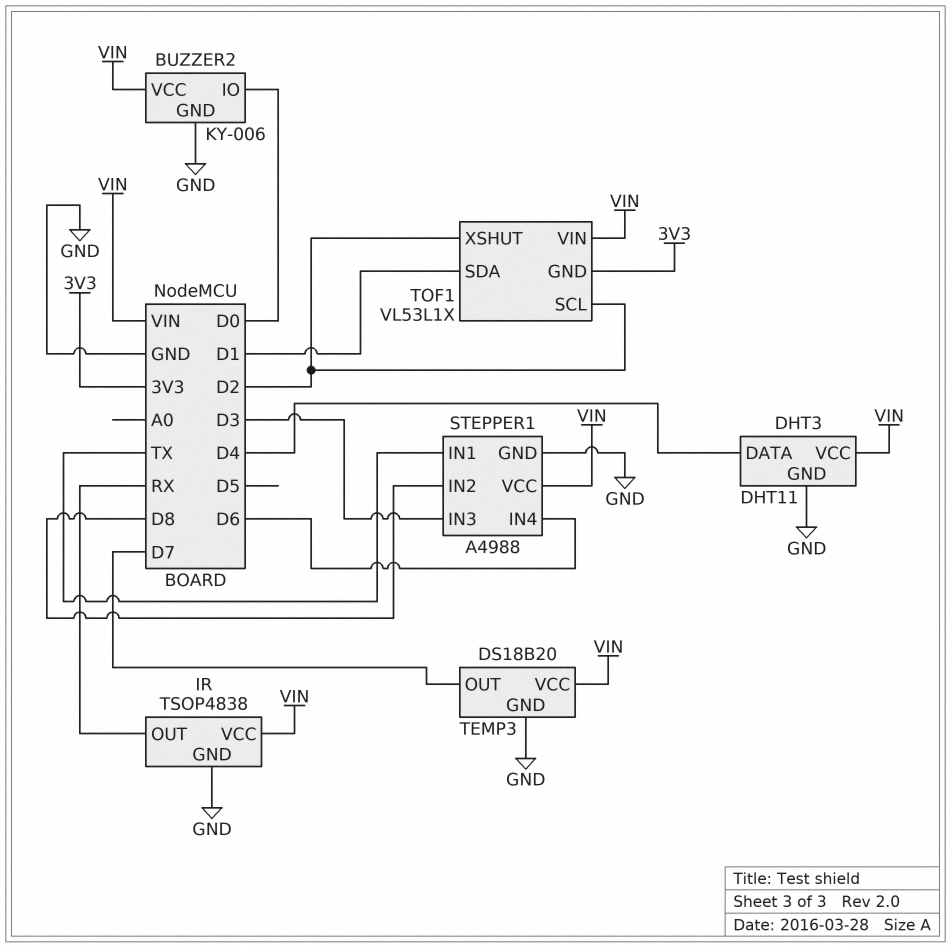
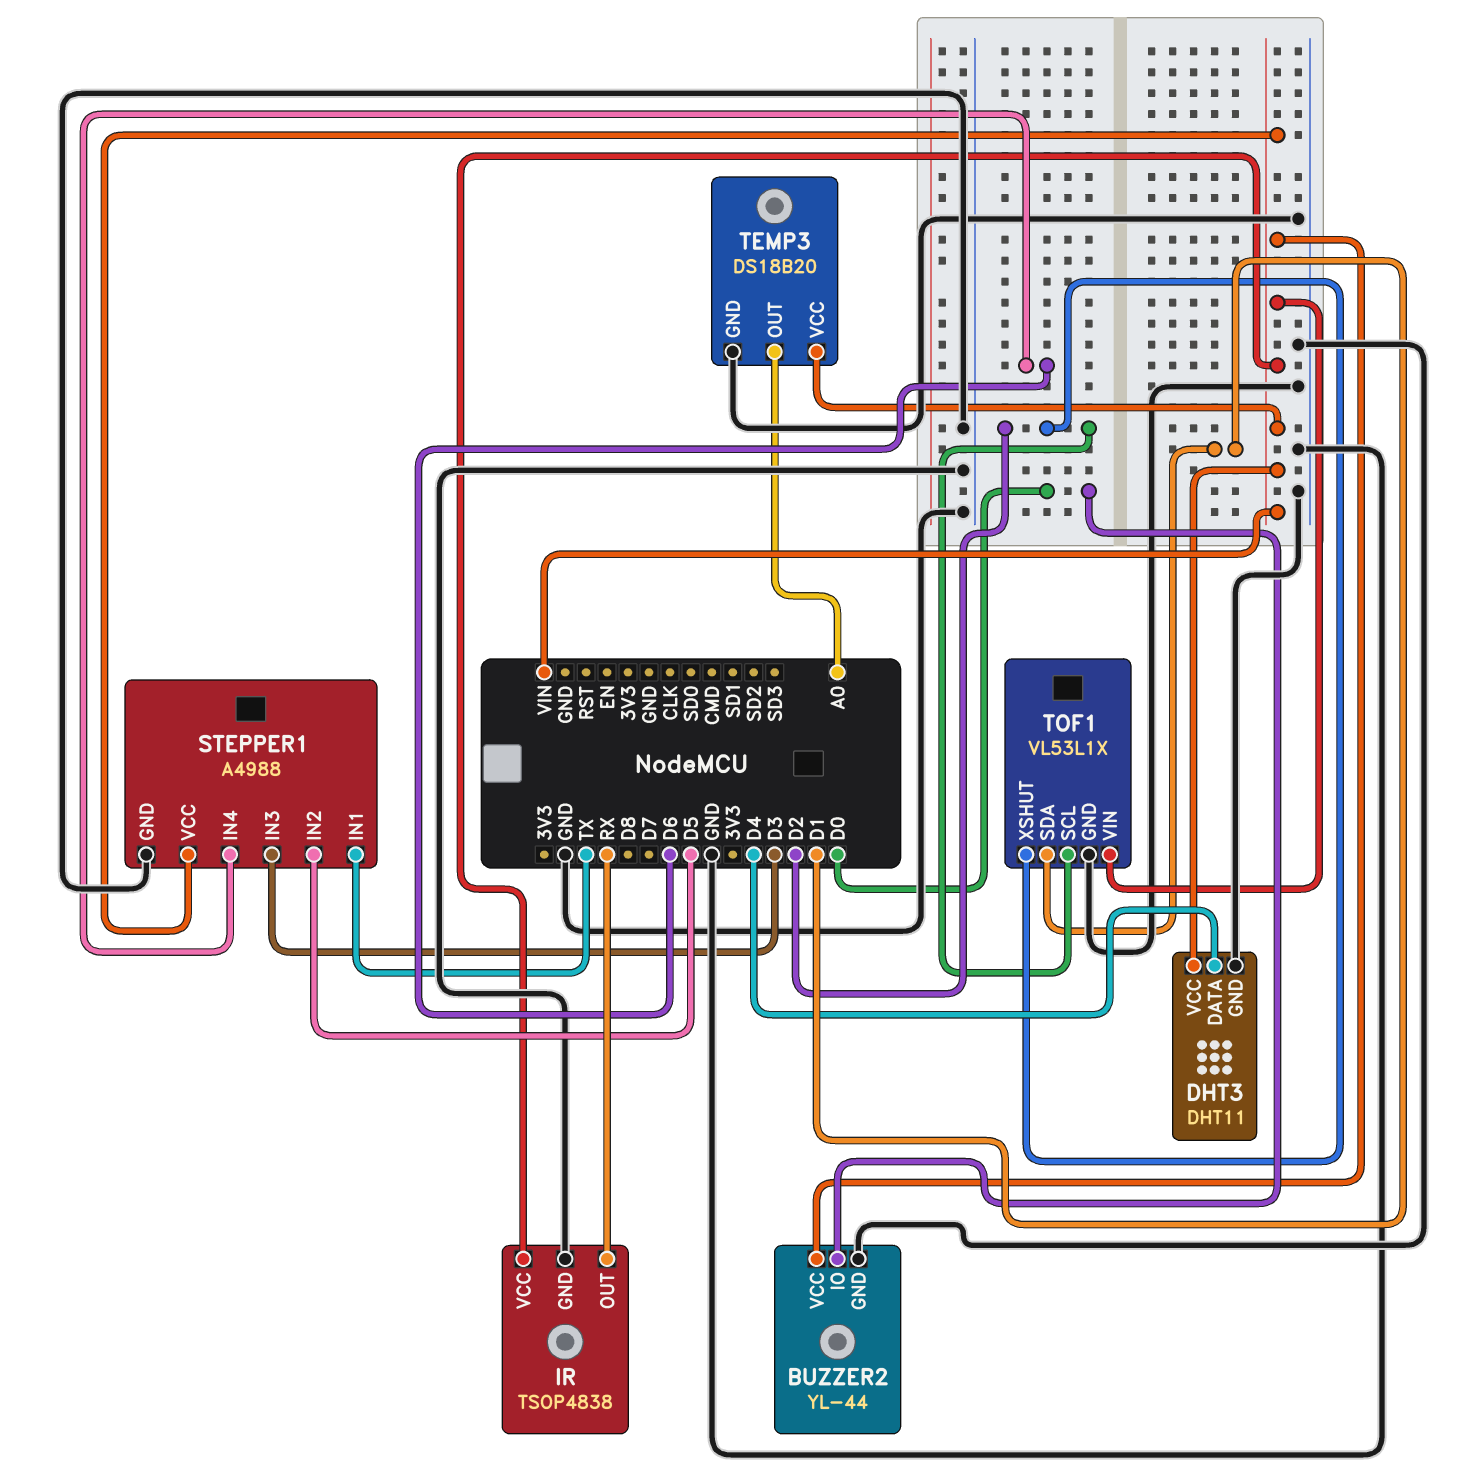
BUZZER2: KY-006 -> YL-44
STEPPER1 pin IN2: D8 -> D5
TEMP3 pin OUT: D7 -> A0
TOF1 pin GND: 3V3 -> GND

